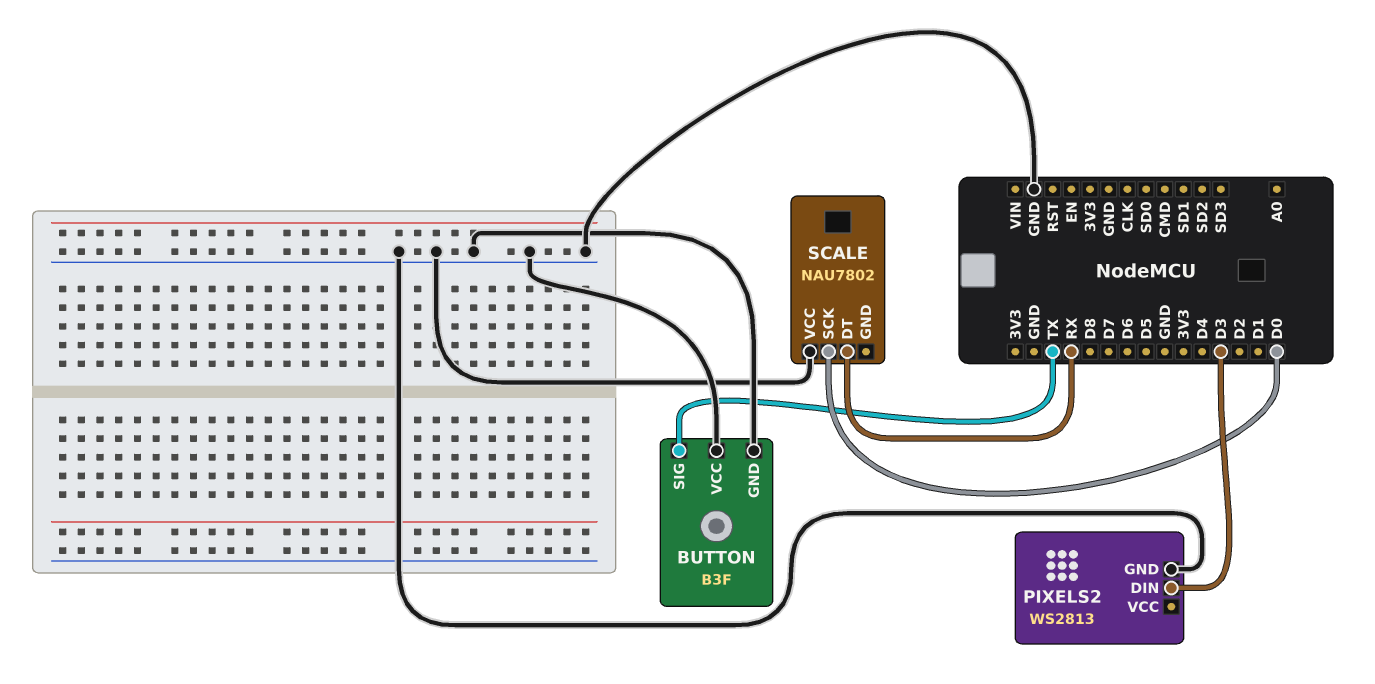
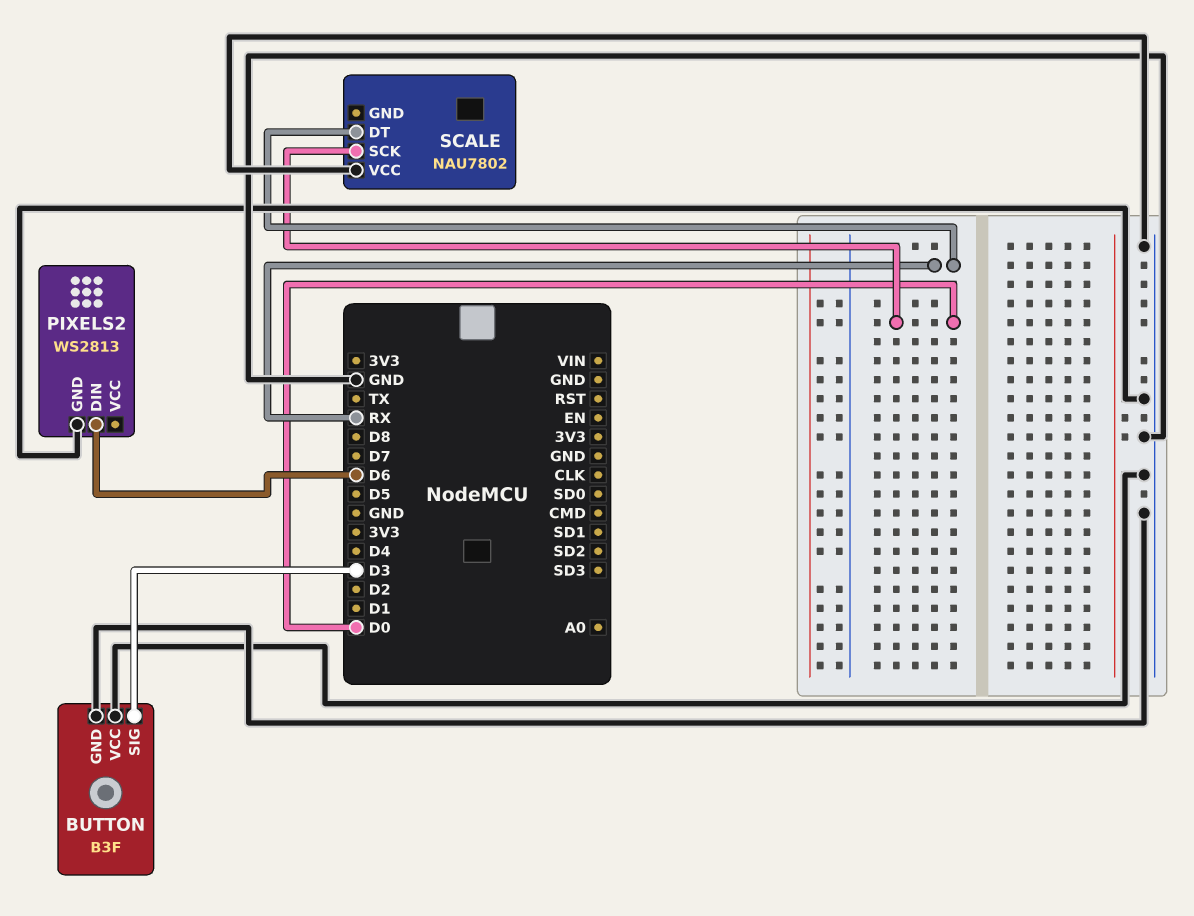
BUTTON pin SIG: TX -> D3
PIXELS2 pin DIN: D3 -> D6

